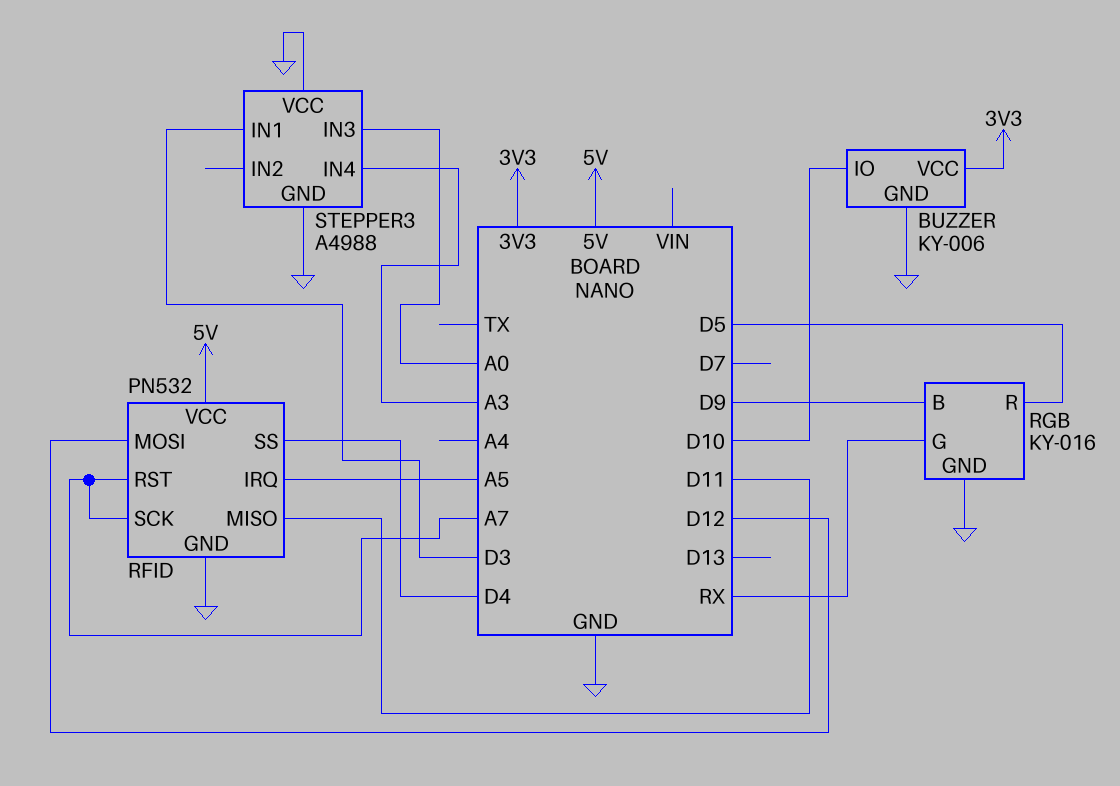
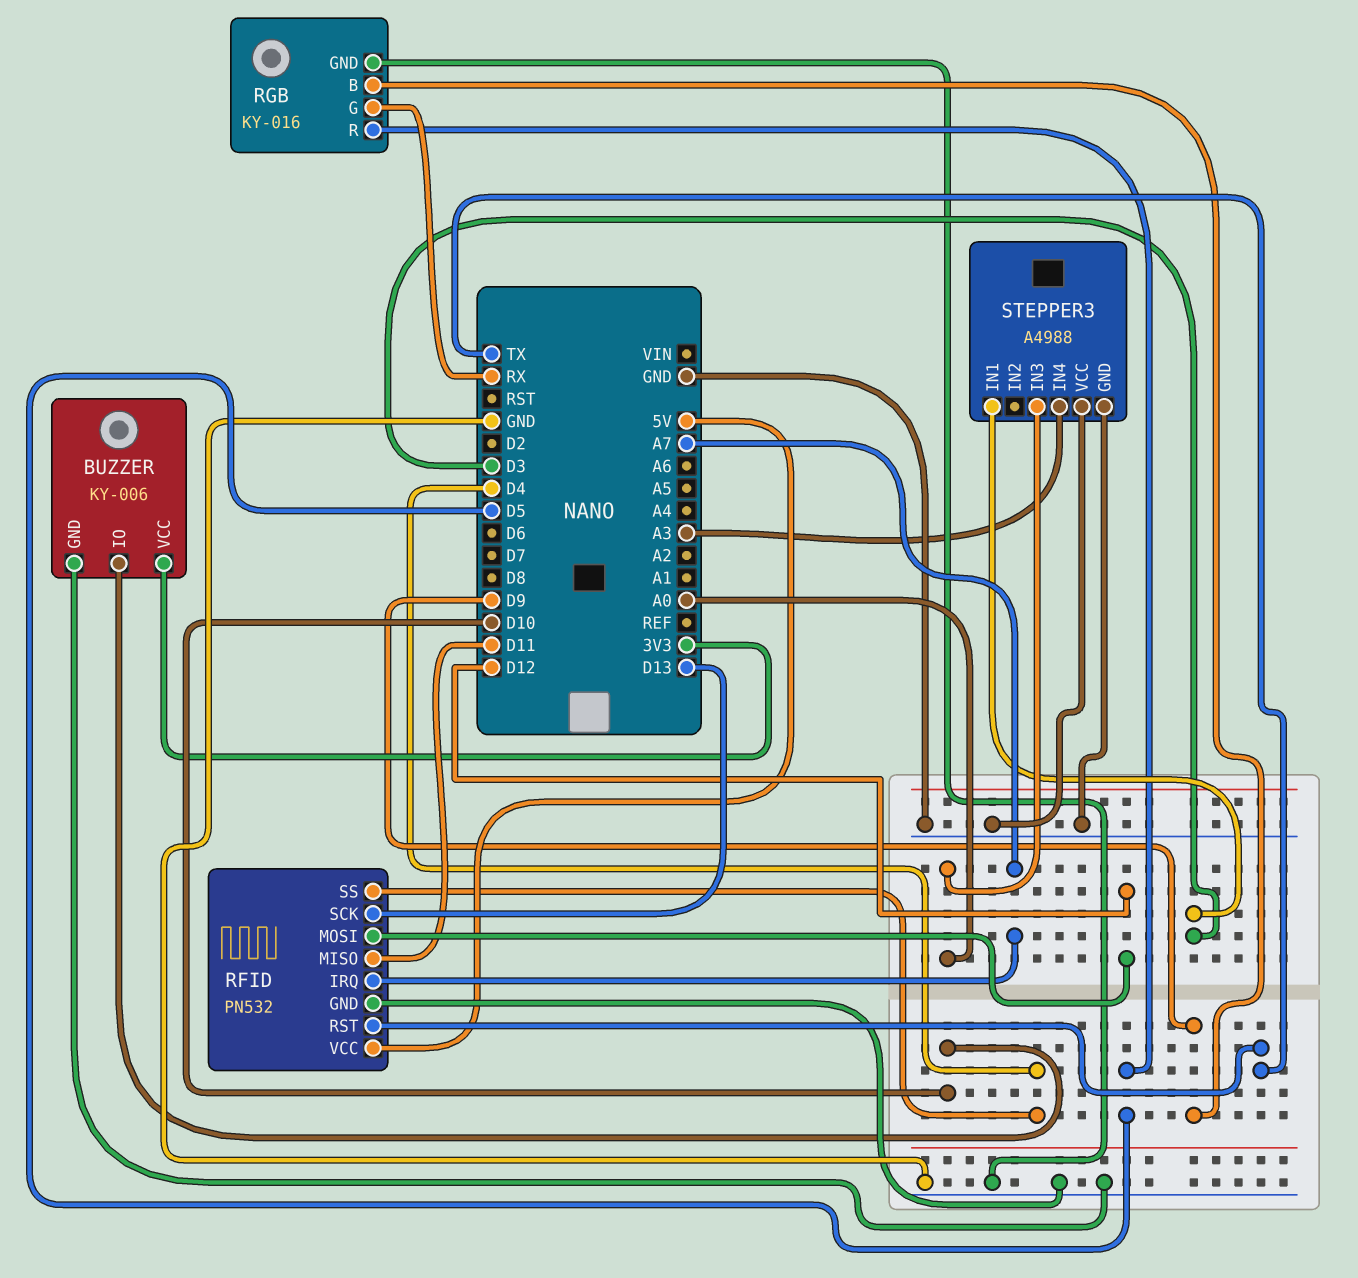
RFID pin IRQ: A5 -> A7
RFID pin RST: A7 -> TX
RFID pin SCK: A7 -> D13

